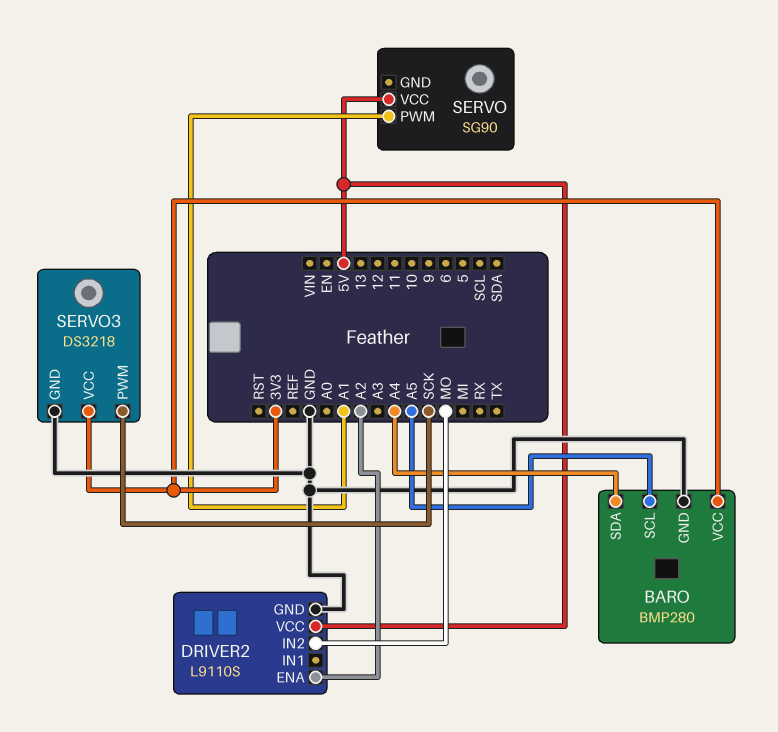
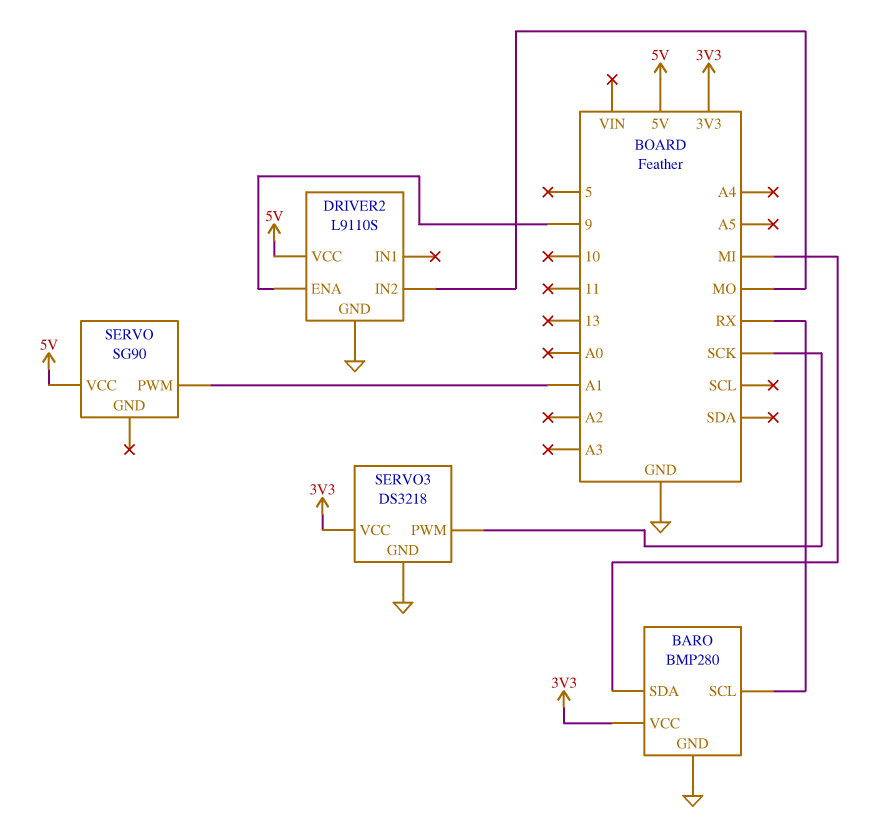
BARO pin SCL: A5 -> RX
BARO pin SDA: A4 -> MI
DRIVER2 pin ENA: A2 -> 9

